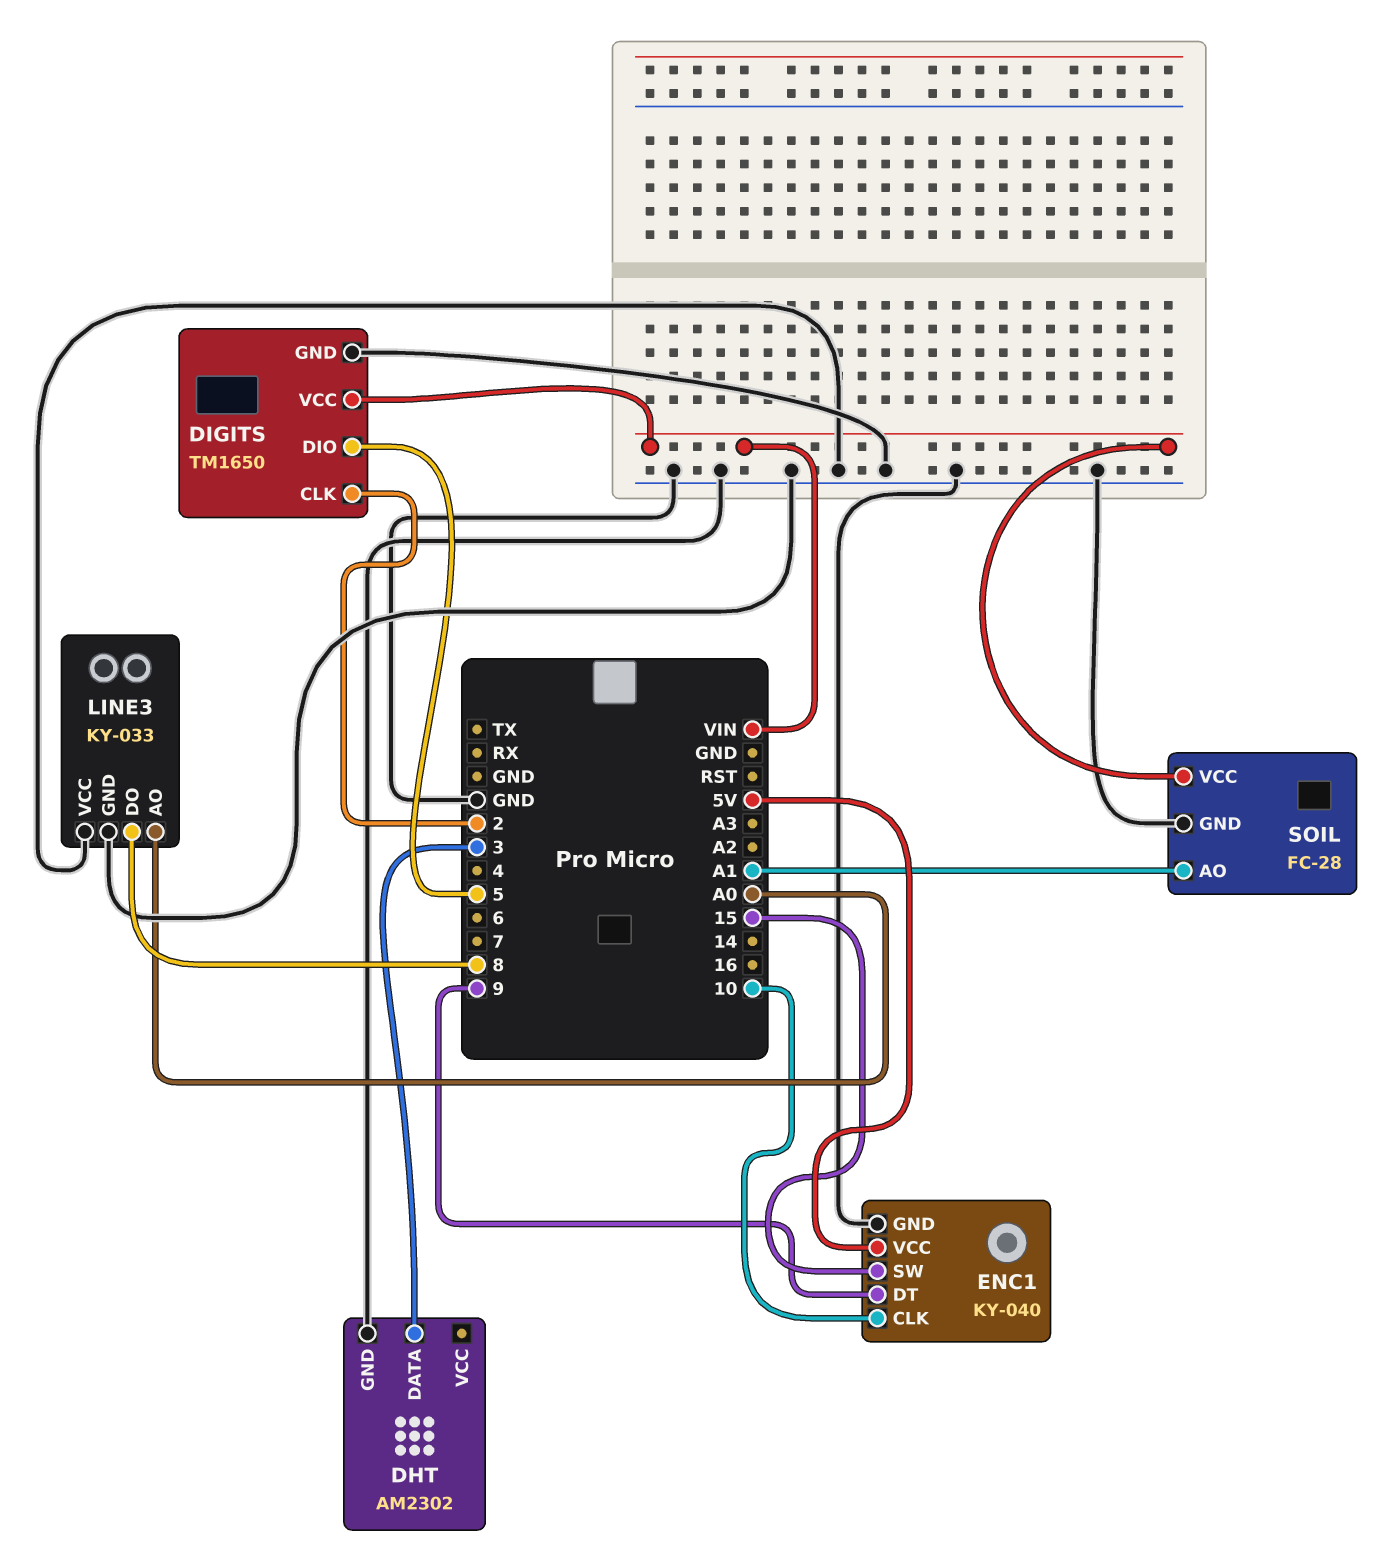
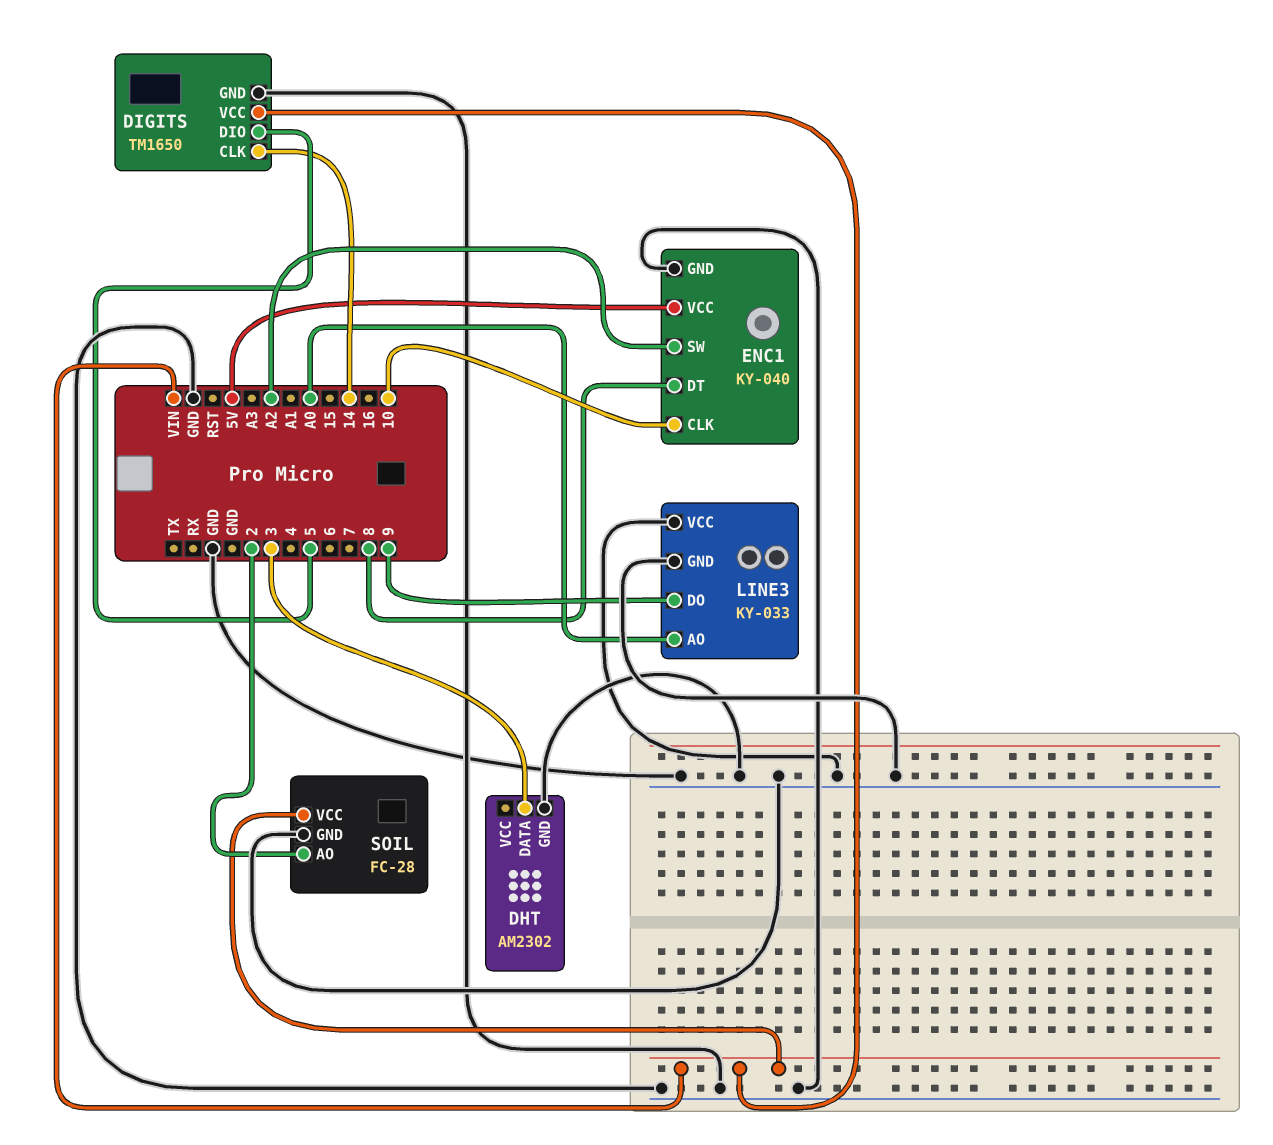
DIGITS pin CLK: 2 -> 14
ENC1 pin DT: 9 -> 8
ENC1 pin SW: 15 -> A2
LINE3 pin DO: 8 -> 9
SOIL pin AO: A1 -> 2

